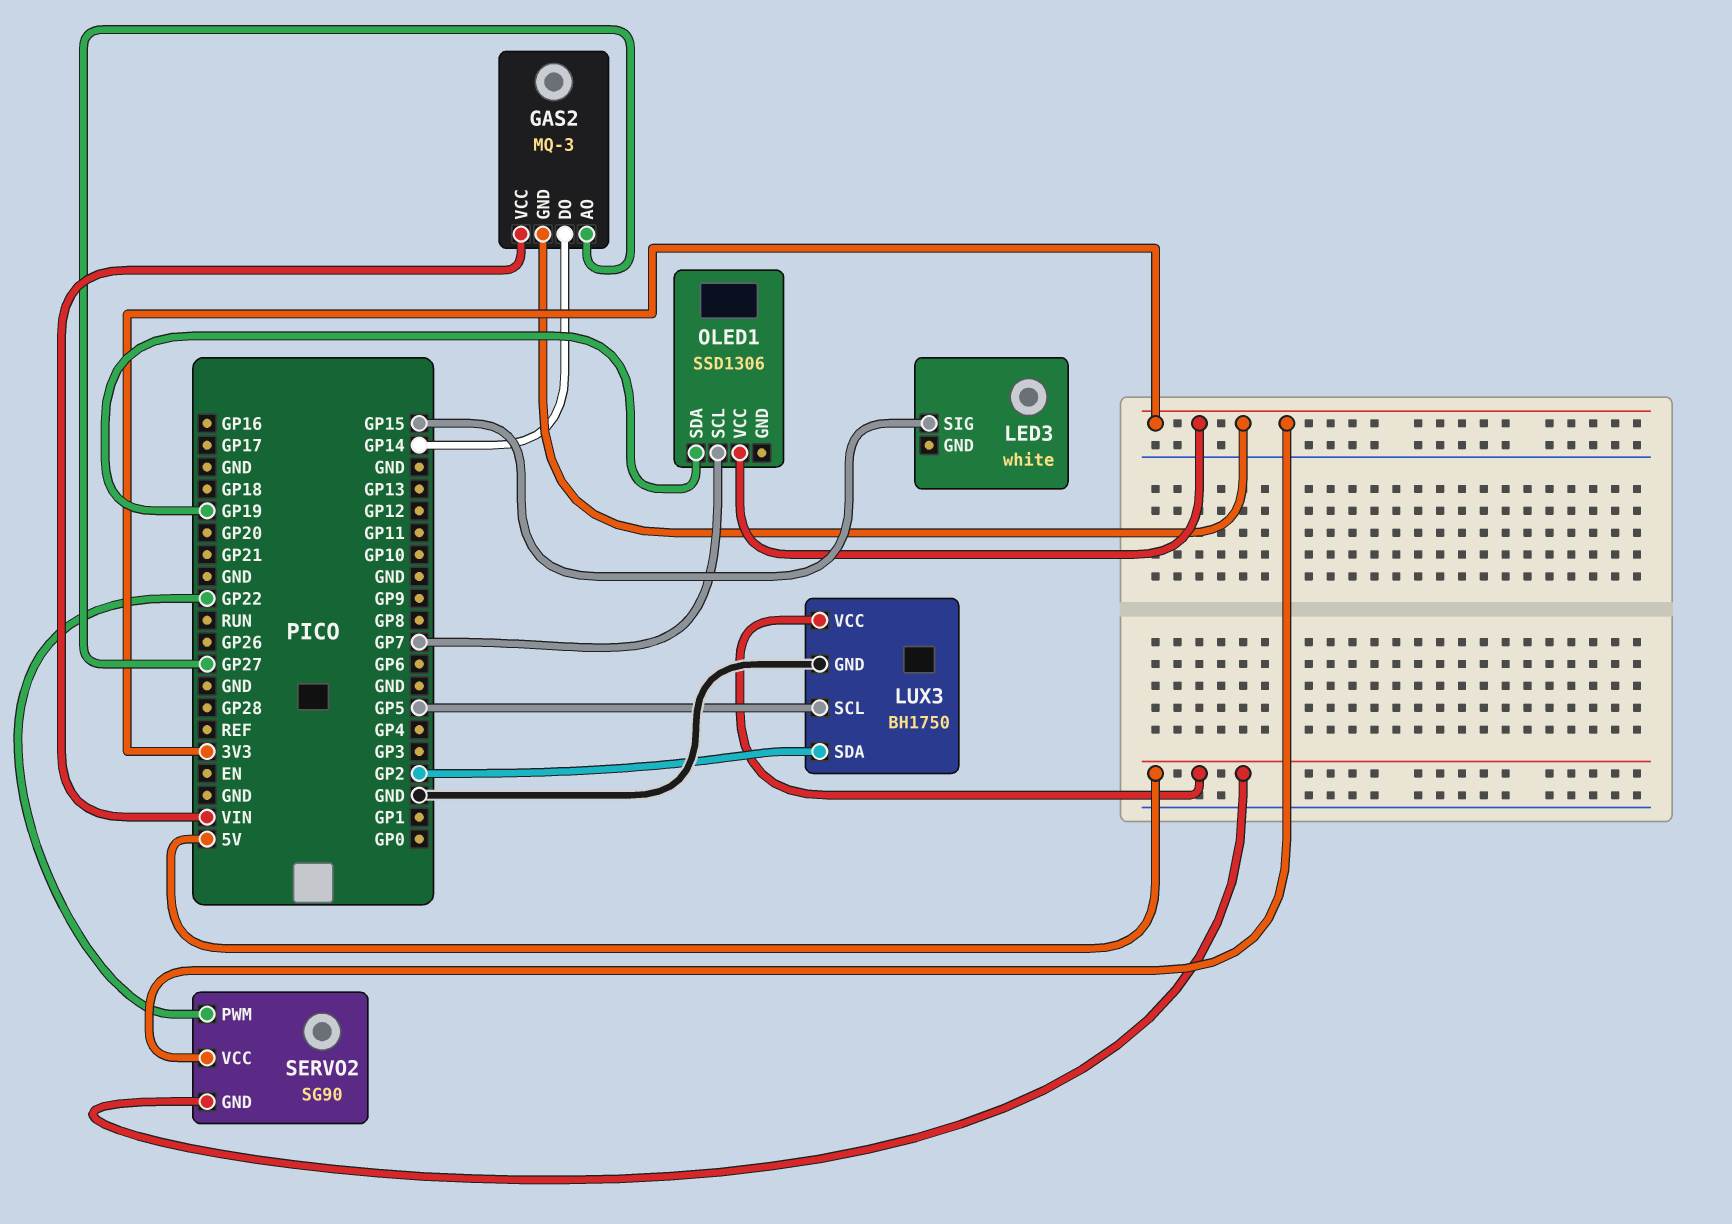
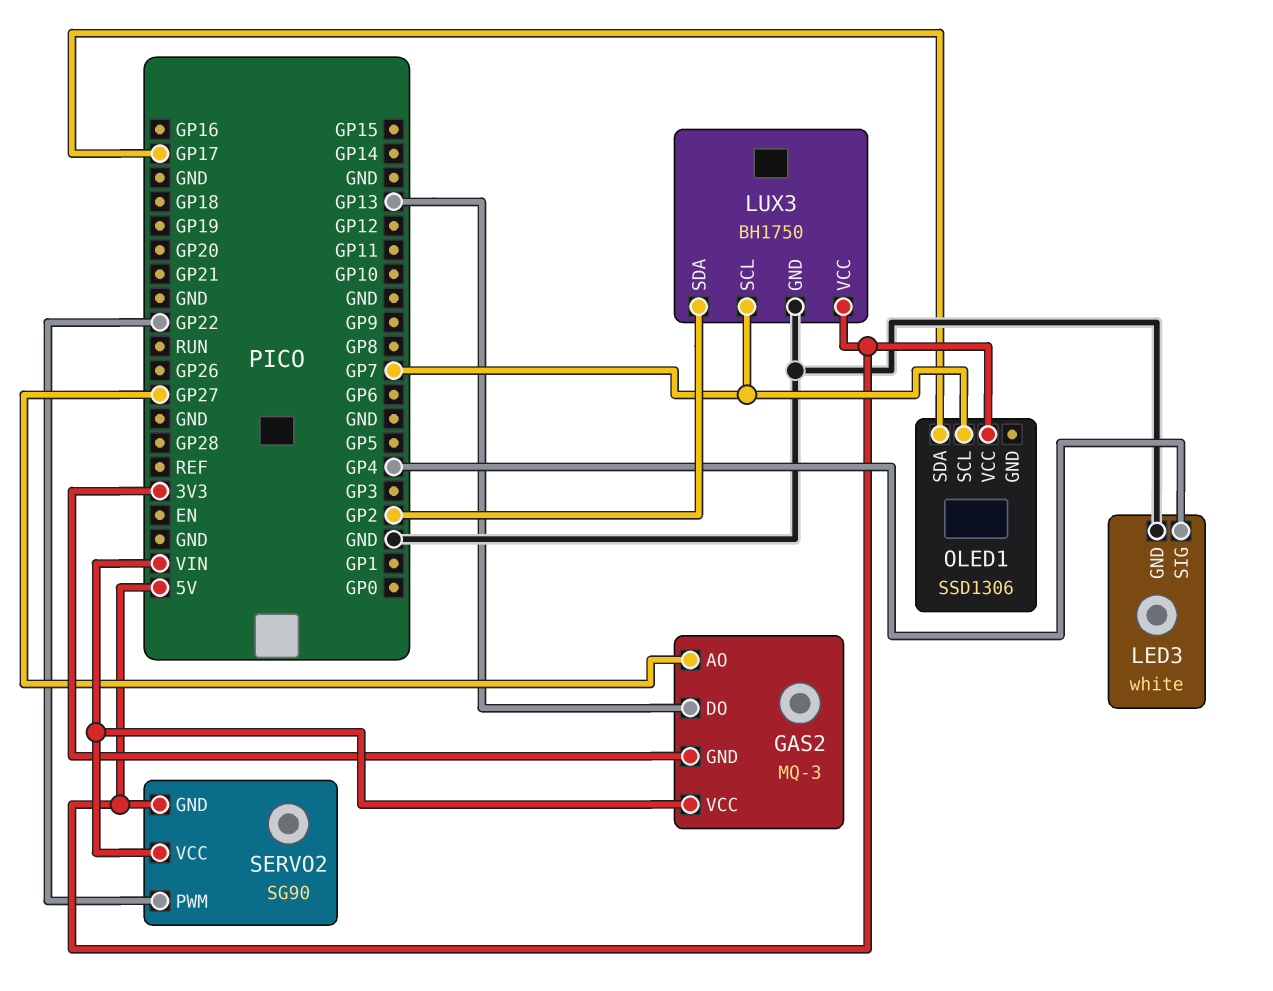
GAS2 pin DO: GP14 -> GP13
LED3 pin GND: none -> GND
LED3 pin SIG: GP15 -> GP4
LUX3 pin SCL: GP5 -> GP7
OLED1 pin SDA: GP19 -> GP17
OLED1 pin VCC: 3V3 -> 5V
SERVO2 pin VCC: 3V3 -> VIN

